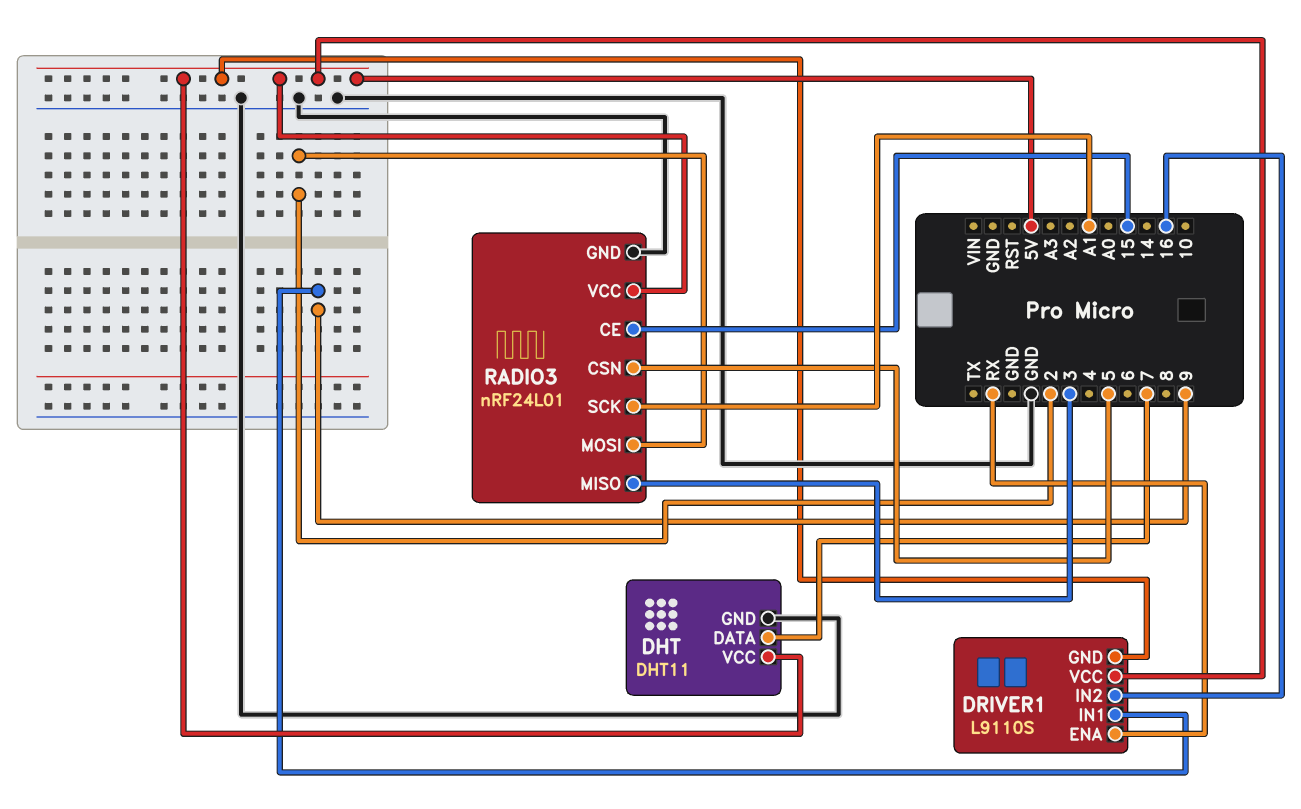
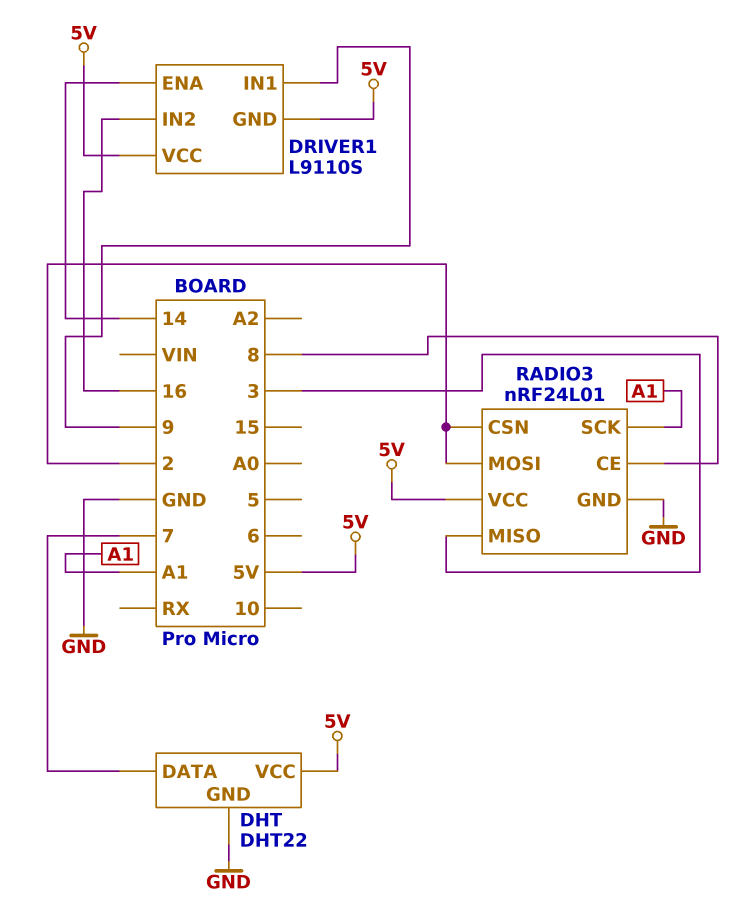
DHT: DHT11 -> DHT22
DRIVER1 pin ENA: RX -> 14
RADIO3 pin CE: 15 -> 8
RADIO3 pin CSN: 5 -> 2

